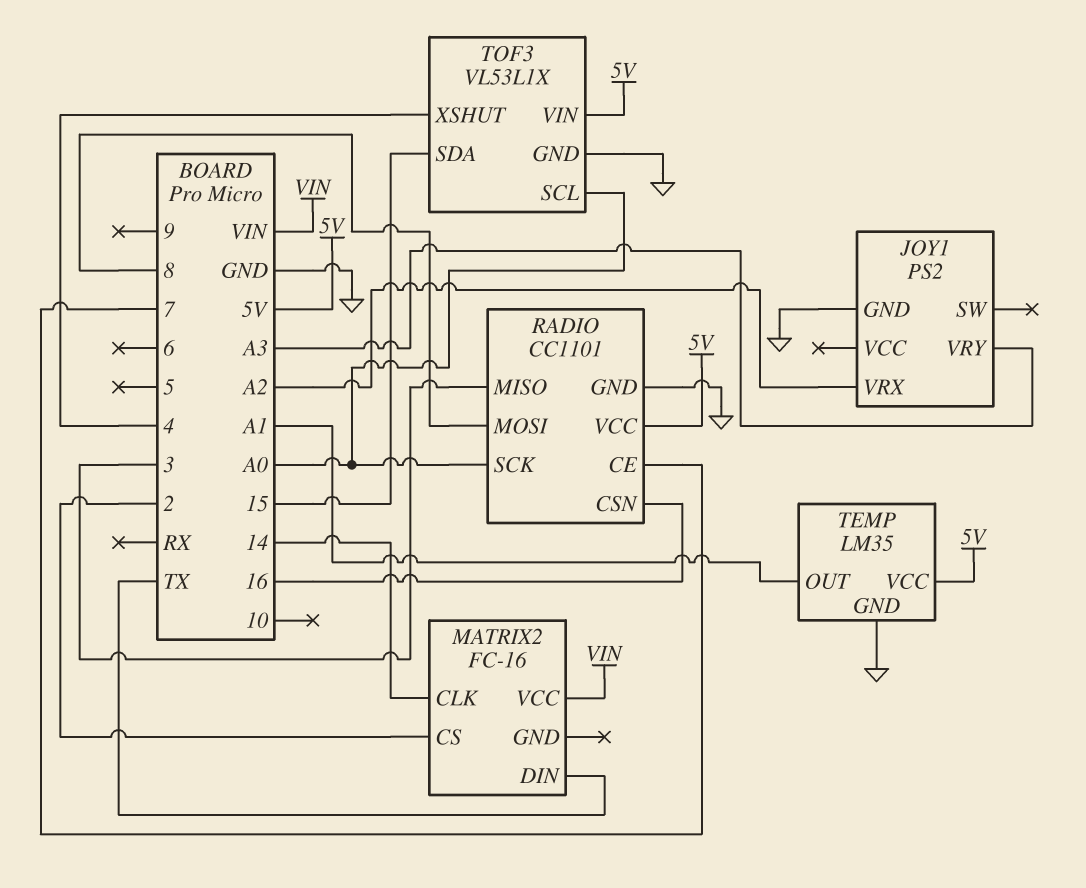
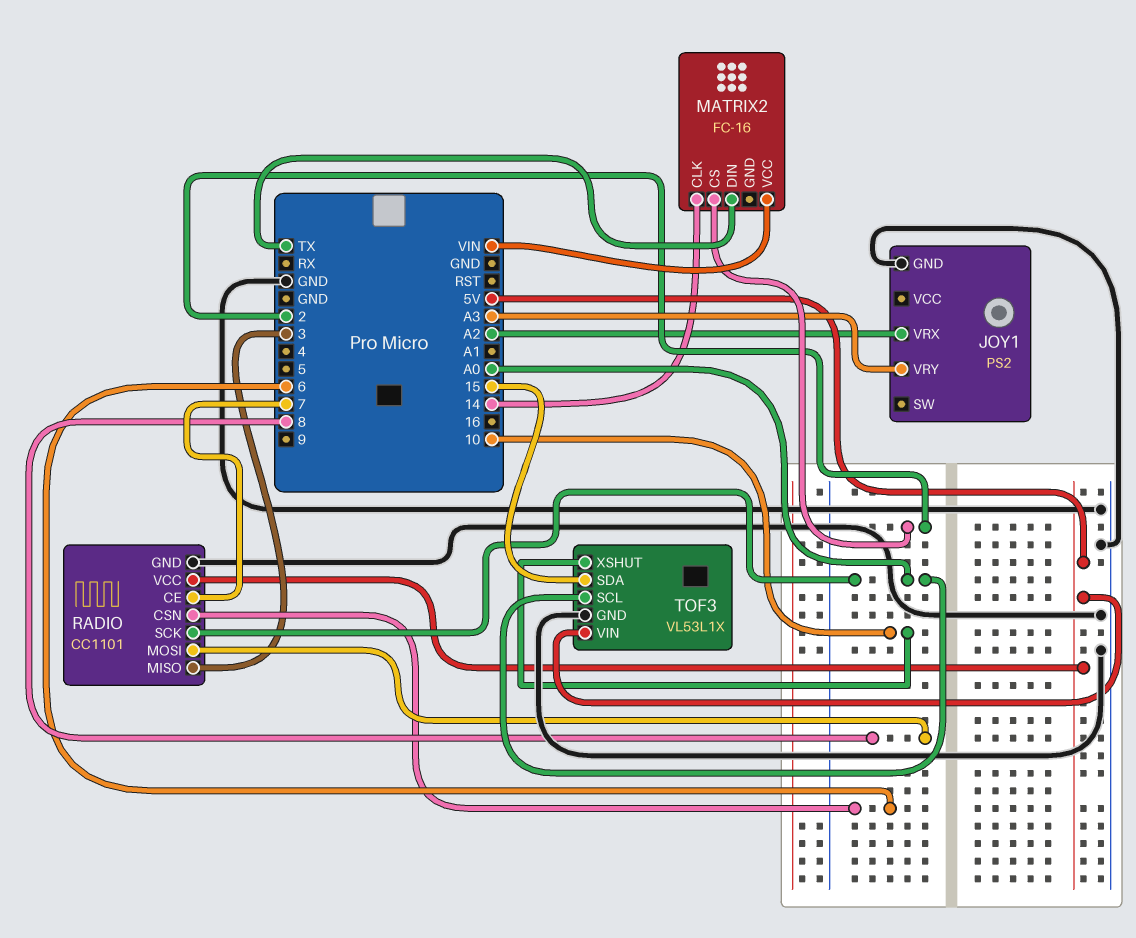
RADIO pin CSN: 16 -> 6
TEMP: LM35 -> none
TEMP pin GND: GND -> none
TEMP pin OUT: A1 -> none
TEMP pin VCC: 5V -> none
TOF3 pin XSHUT: 4 -> 10

